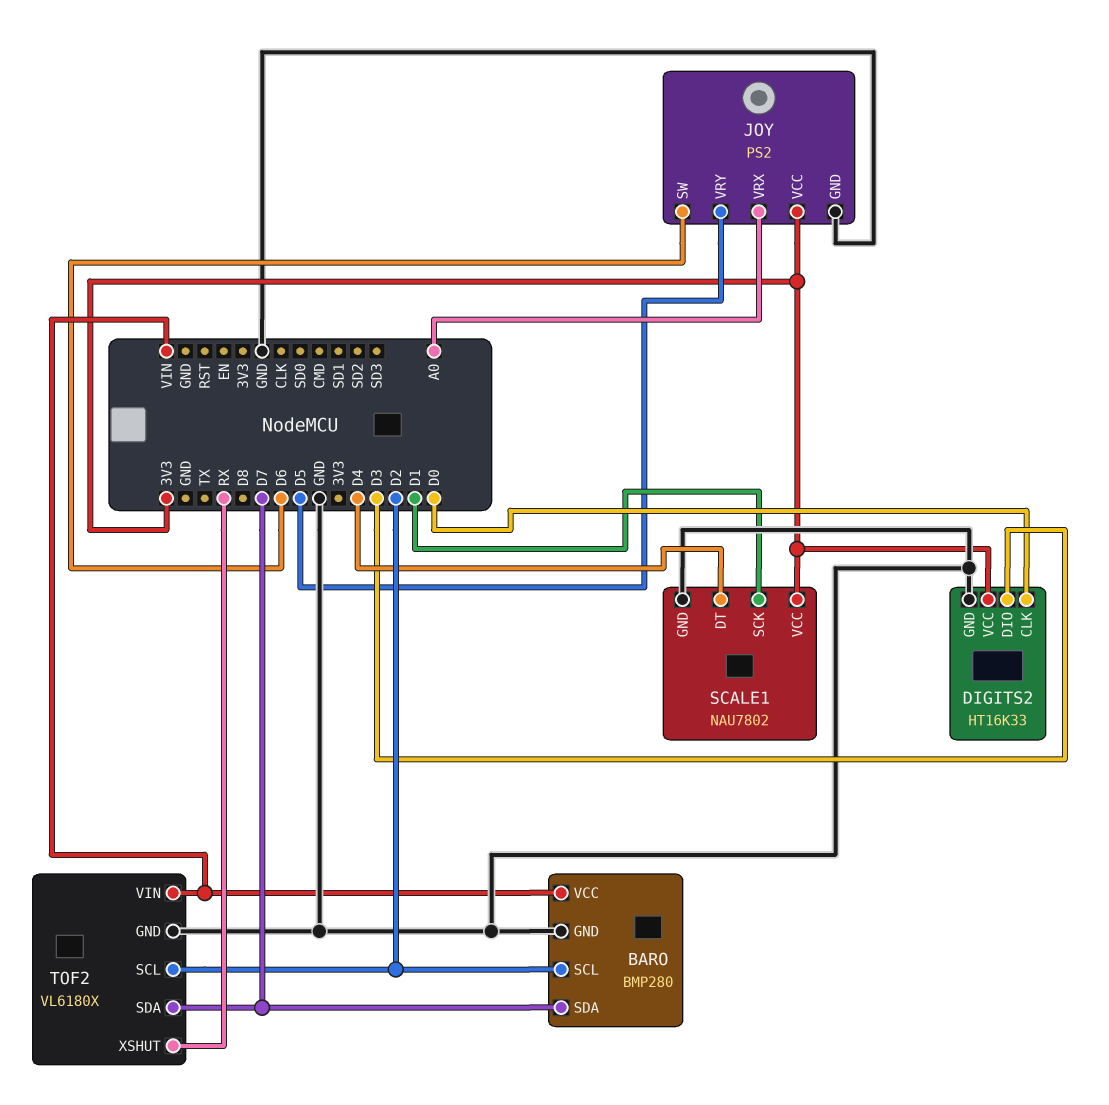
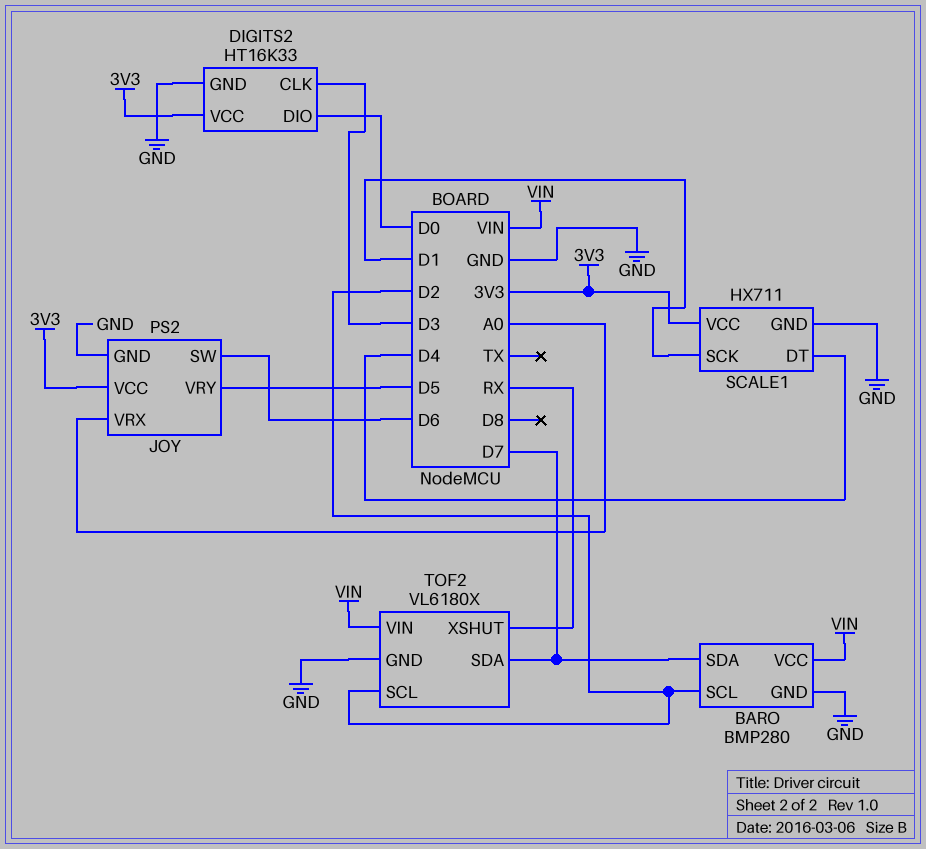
DIGITS2 pin CLK: D0 -> D3
DIGITS2 pin DIO: D3 -> D0
SCALE1: NAU7802 -> HX711

